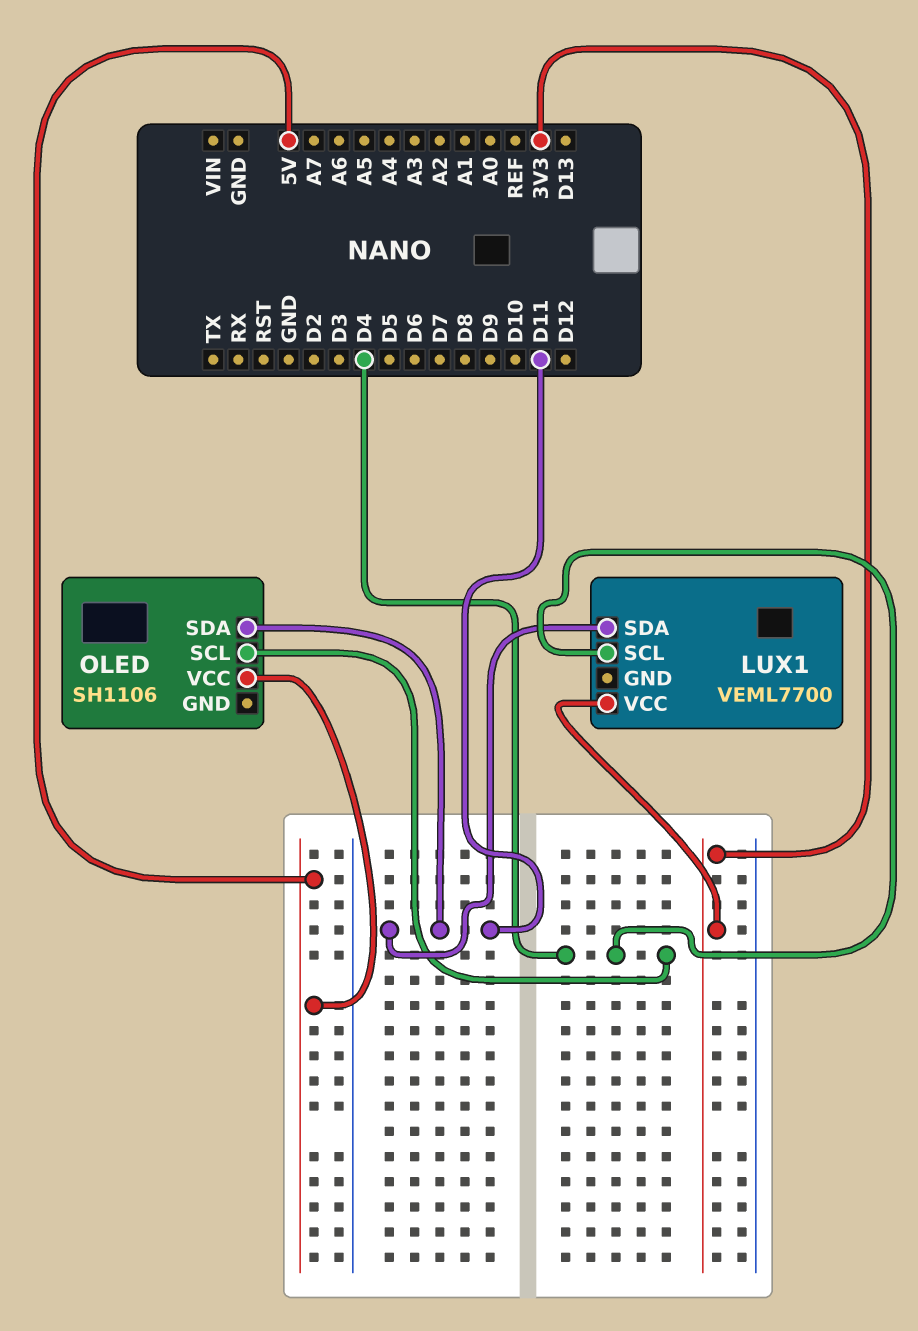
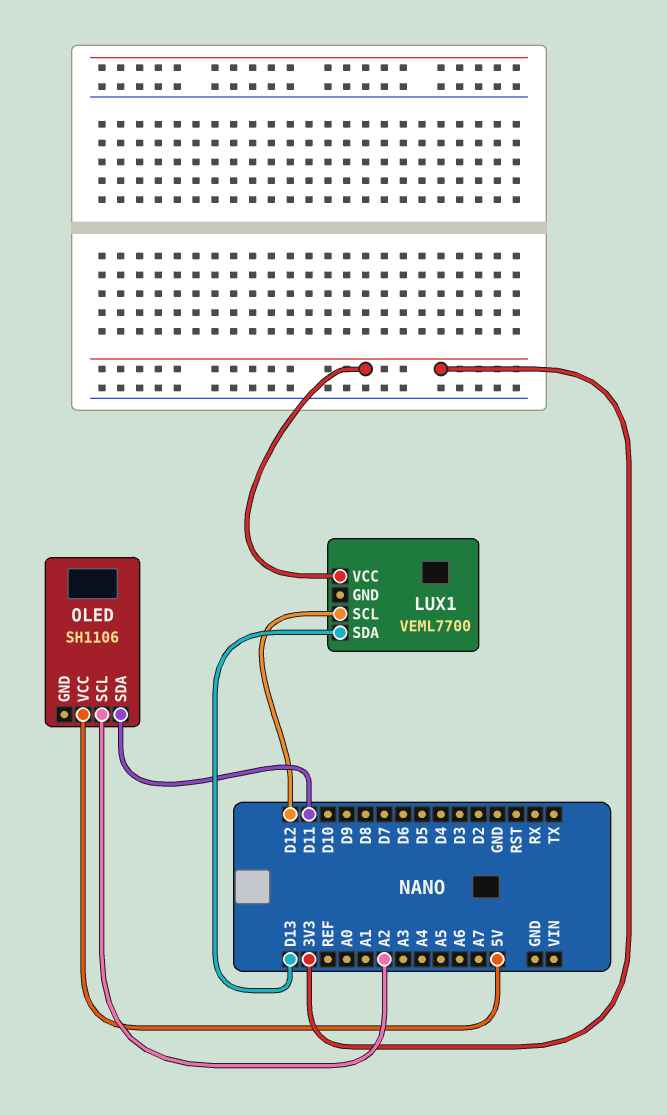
LUX1 pin SCL: D4 -> D12
LUX1 pin SDA: D11 -> D13
OLED pin SCL: D4 -> A2

